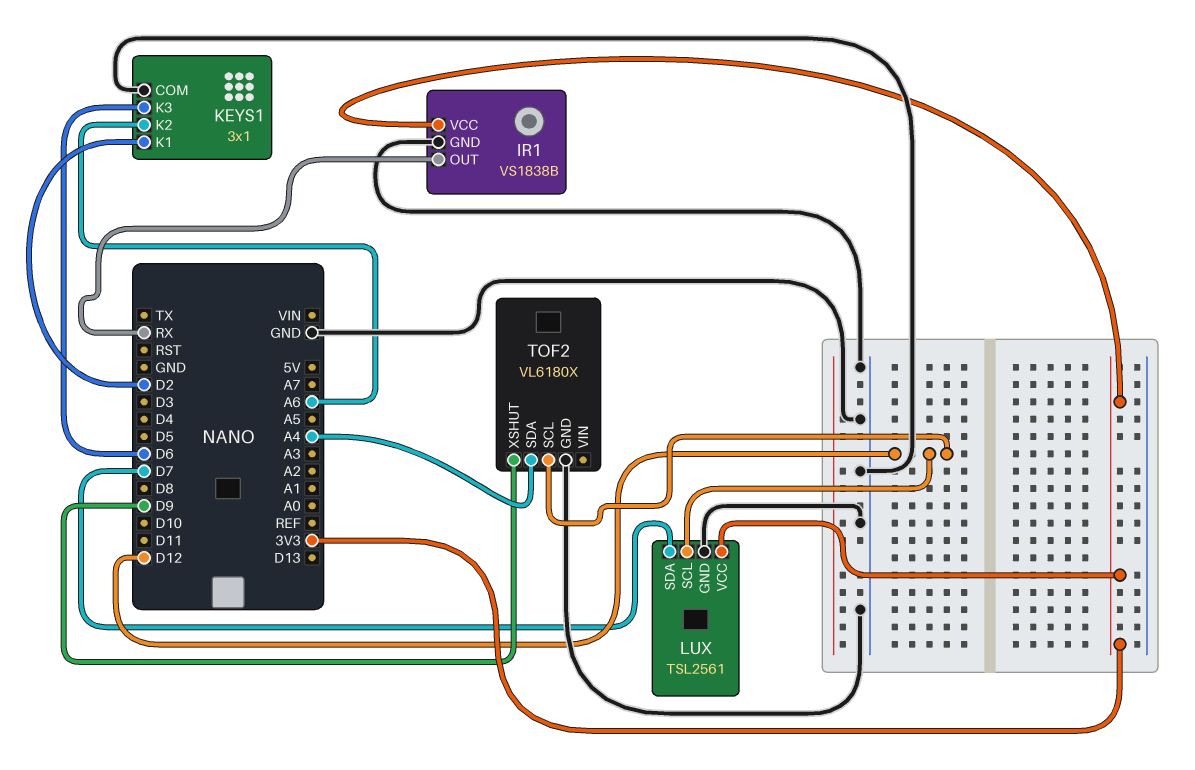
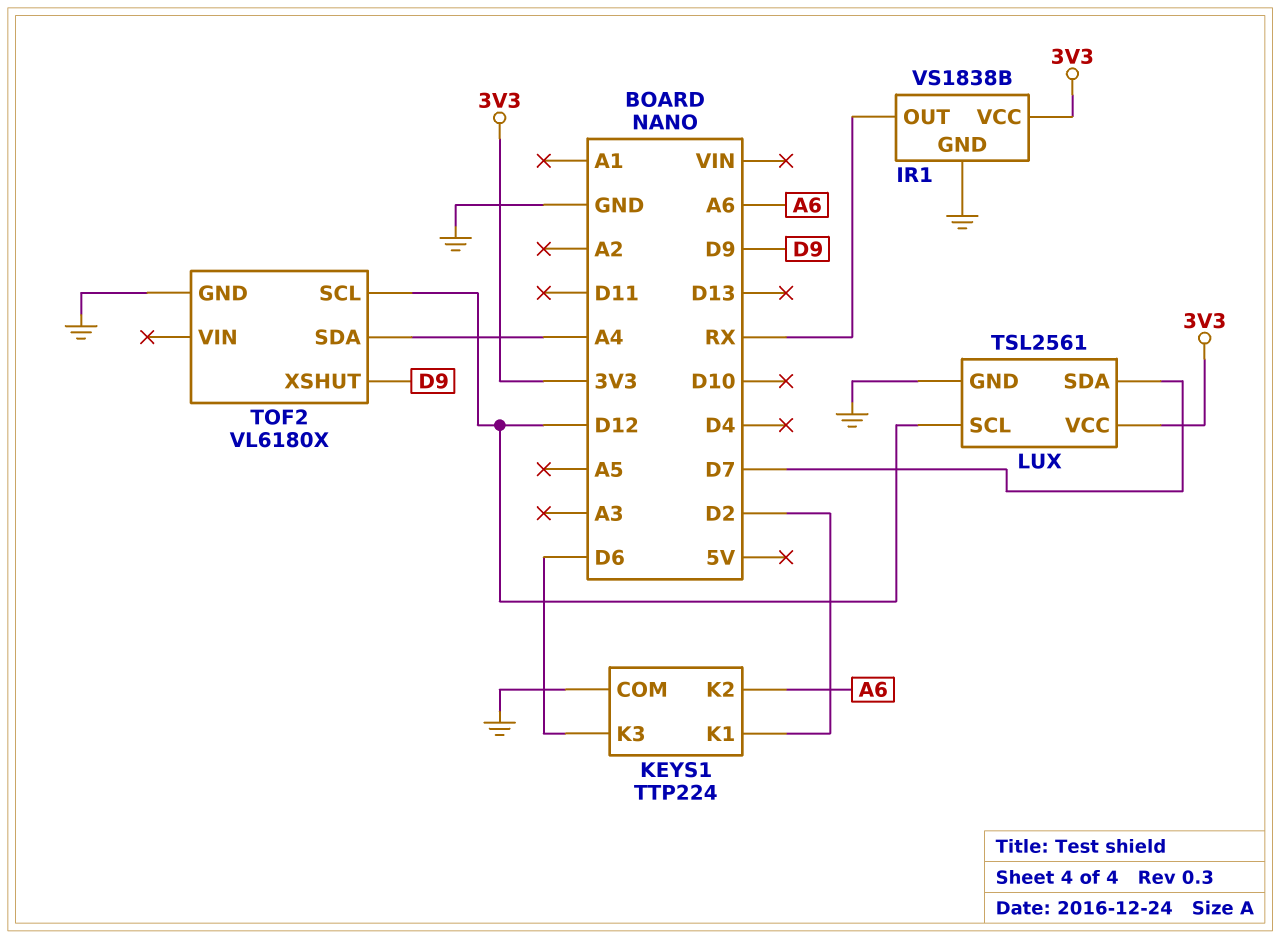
KEYS1: 3x1 -> TTP224

